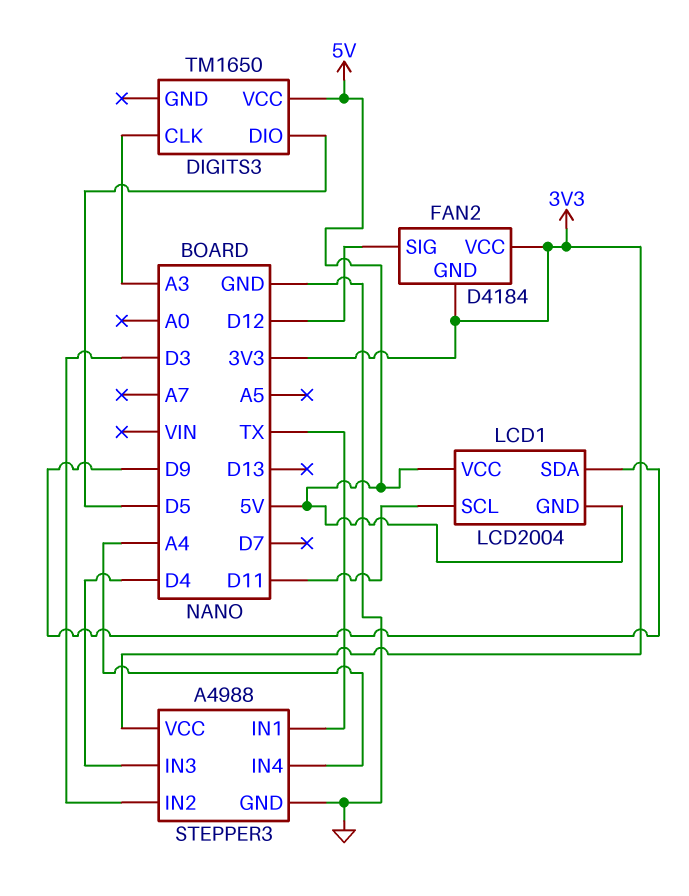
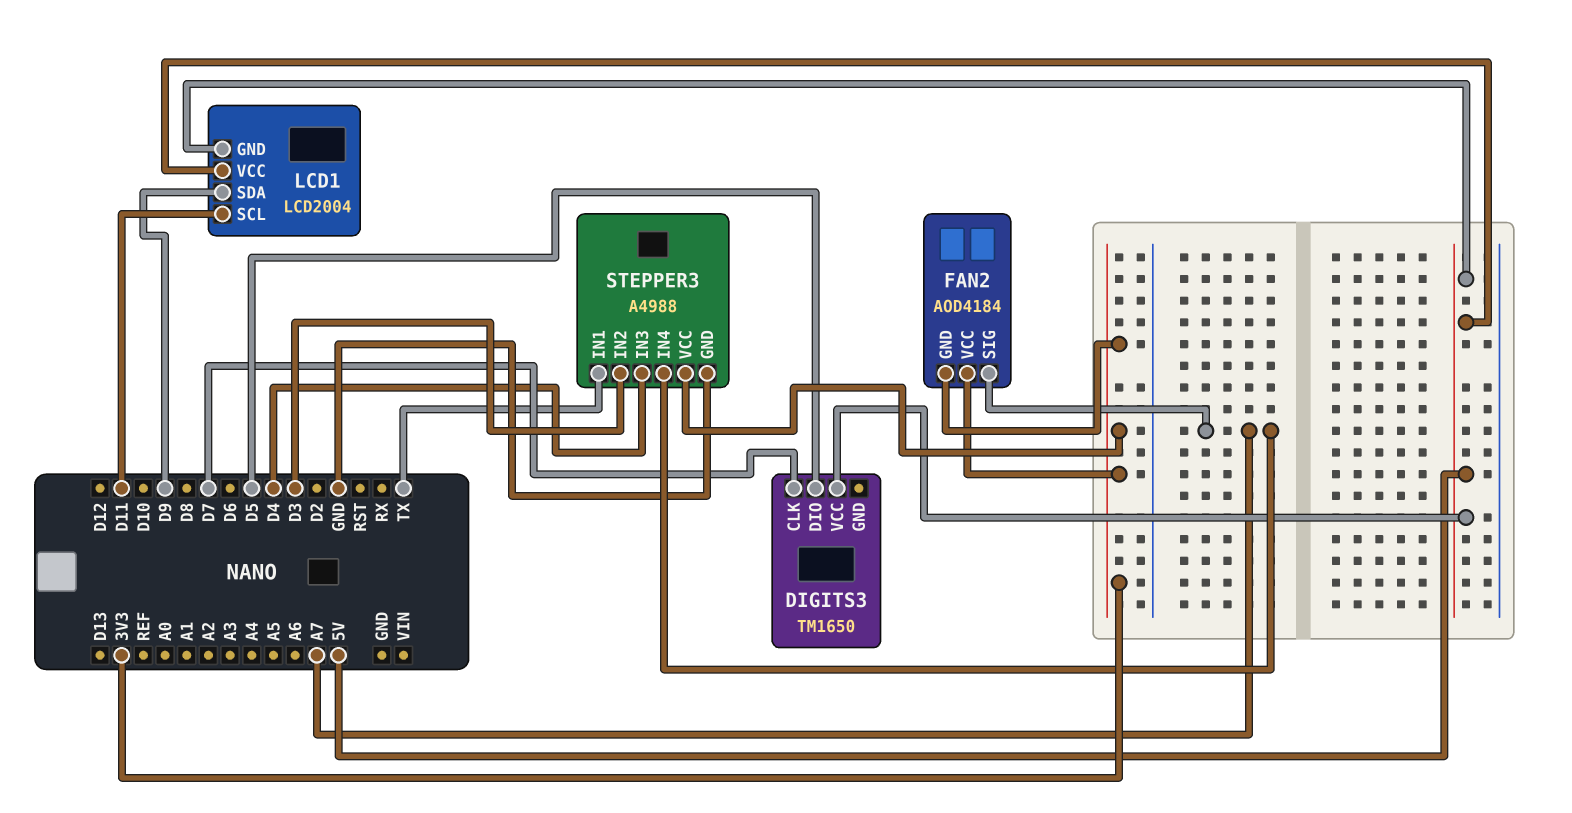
DIGITS3 pin CLK: A3 -> D7
FAN2: D4184 -> AOD4184
FAN2 pin SIG: D12 -> A7
STEPPER3 pin IN4: A4 -> A7

